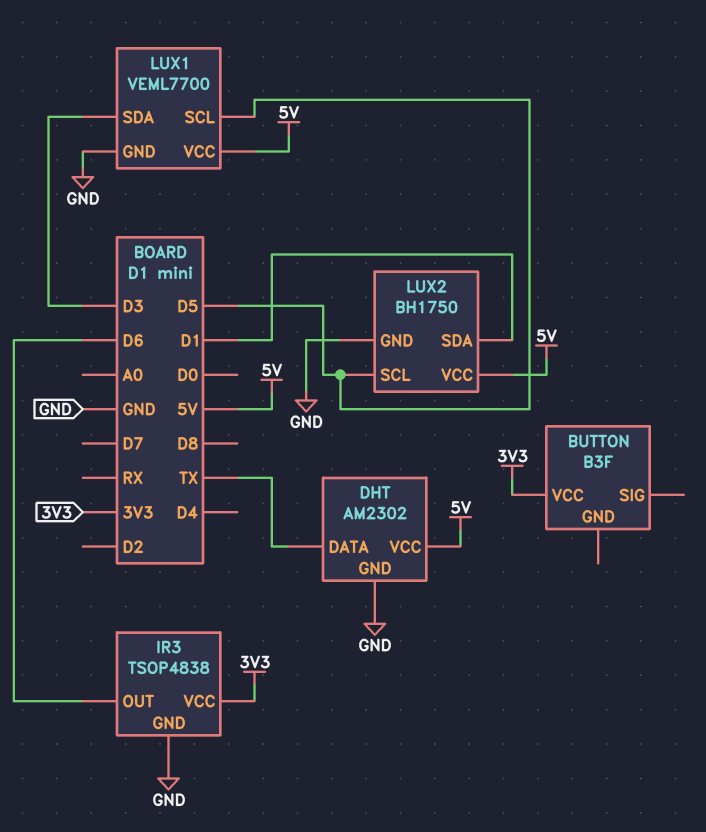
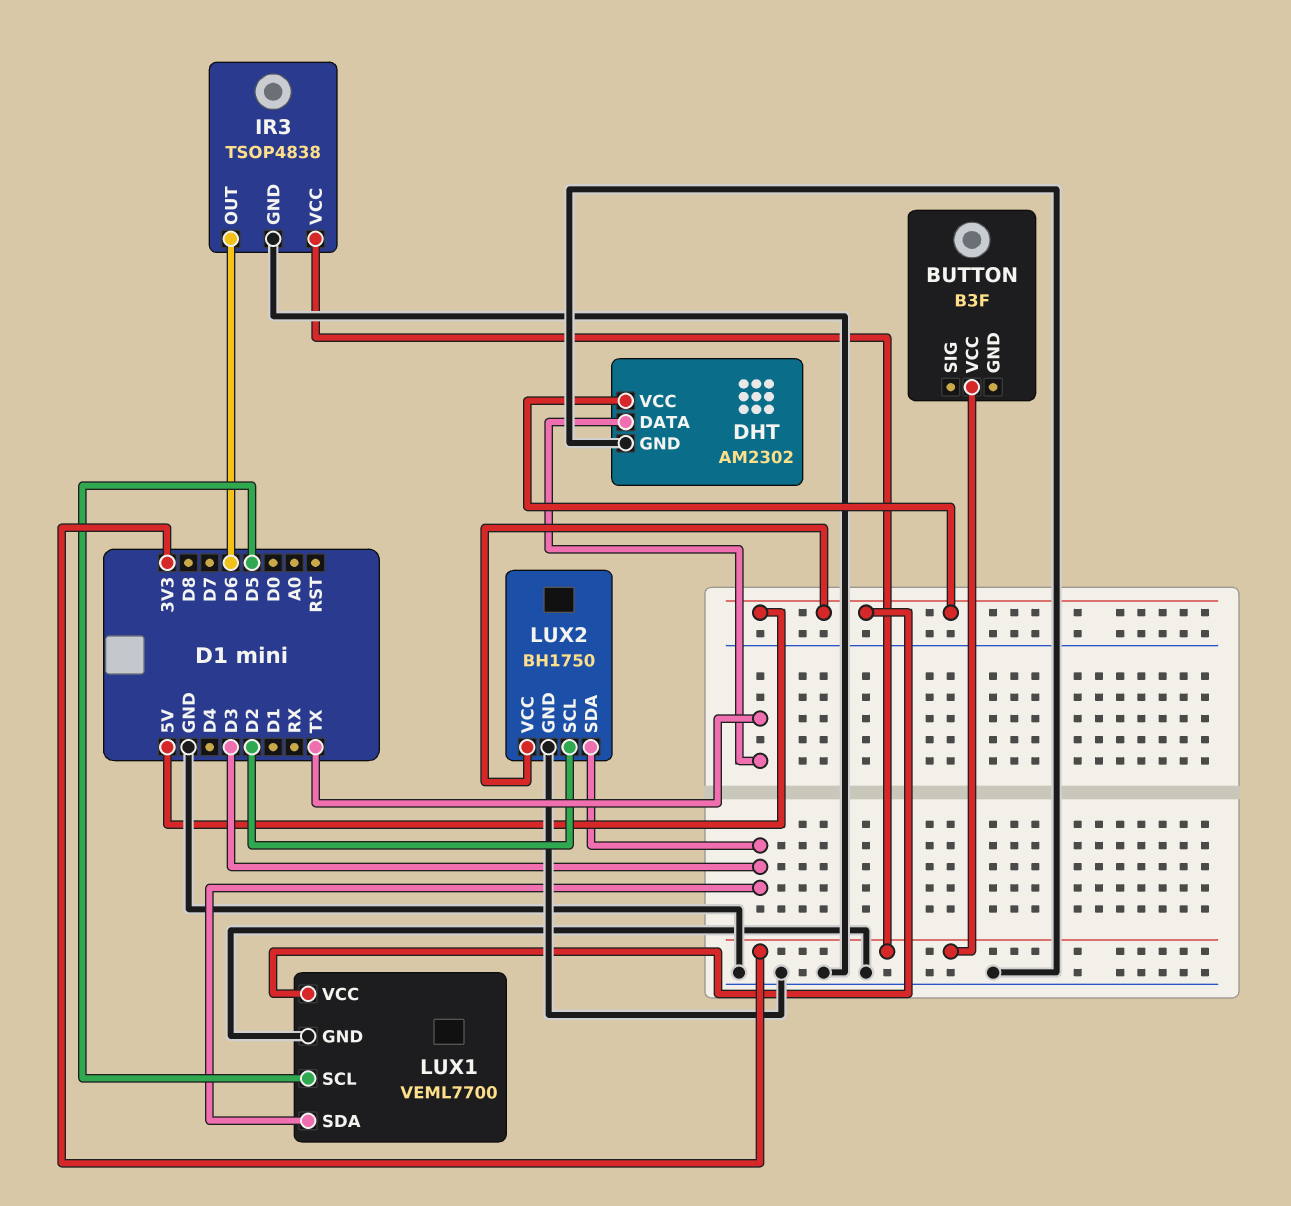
LUX2 pin SCL: D5 -> D2
LUX2 pin SDA: D1 -> D3

